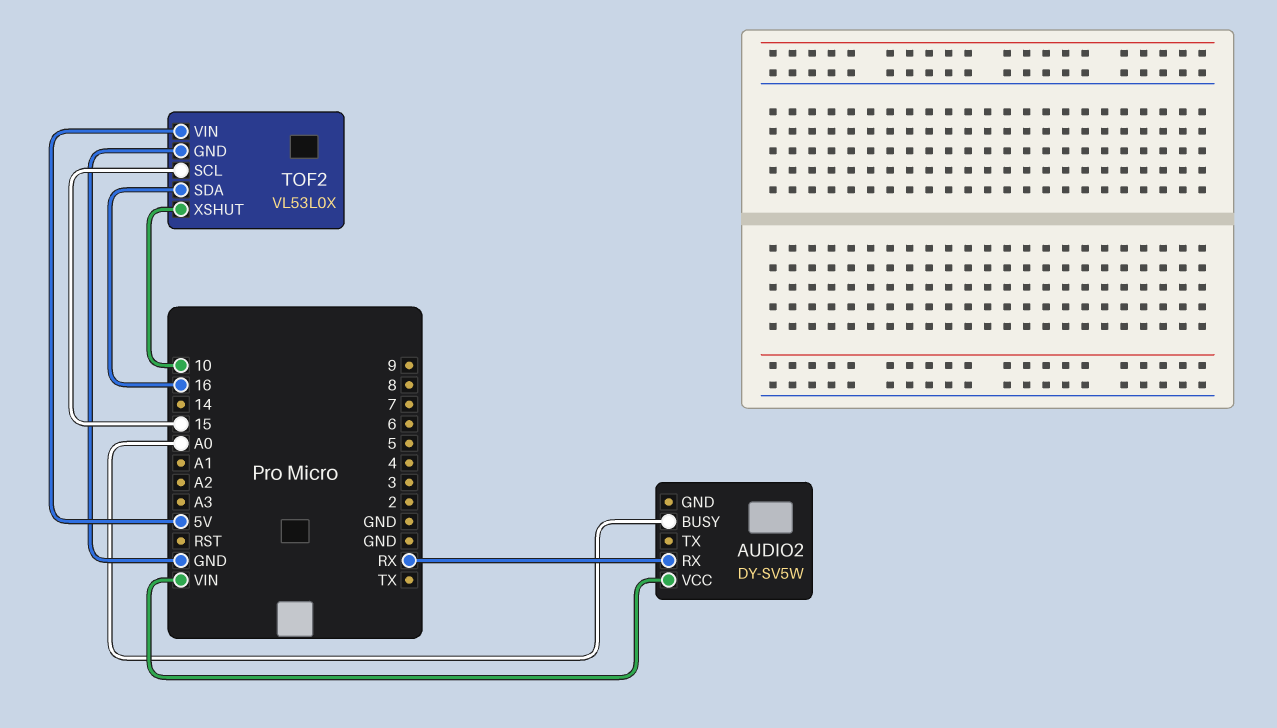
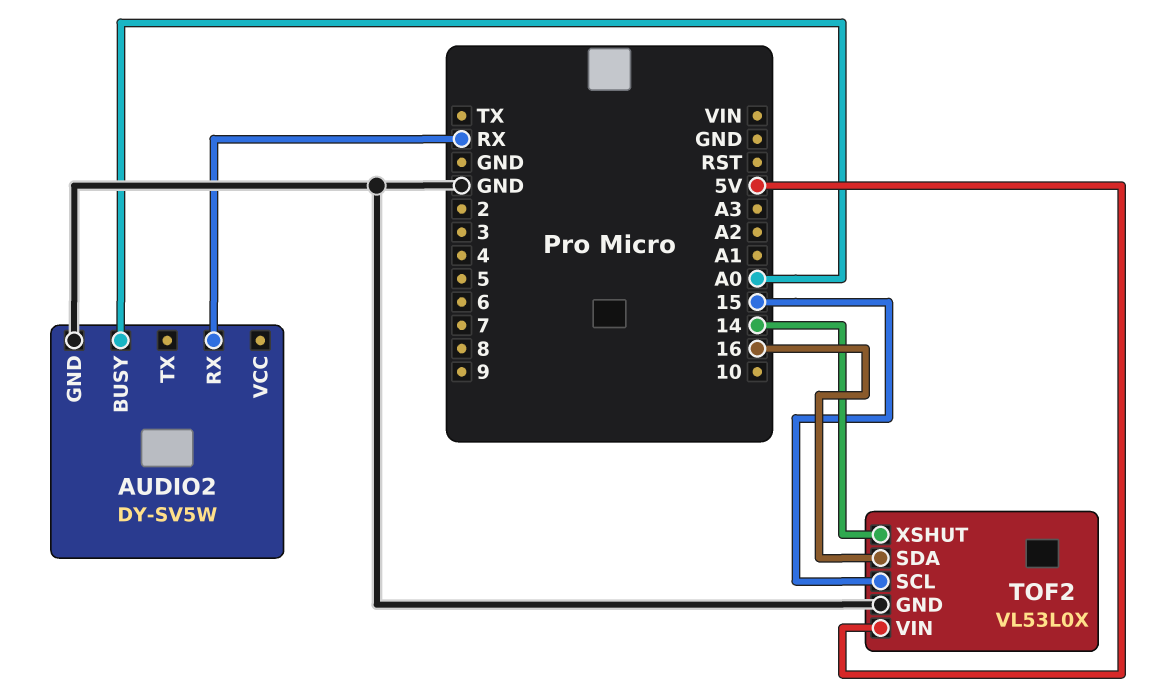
AUDIO2 pin GND: none -> GND
AUDIO2 pin VCC: VIN -> none
TOF2 pin XSHUT: 10 -> 14

